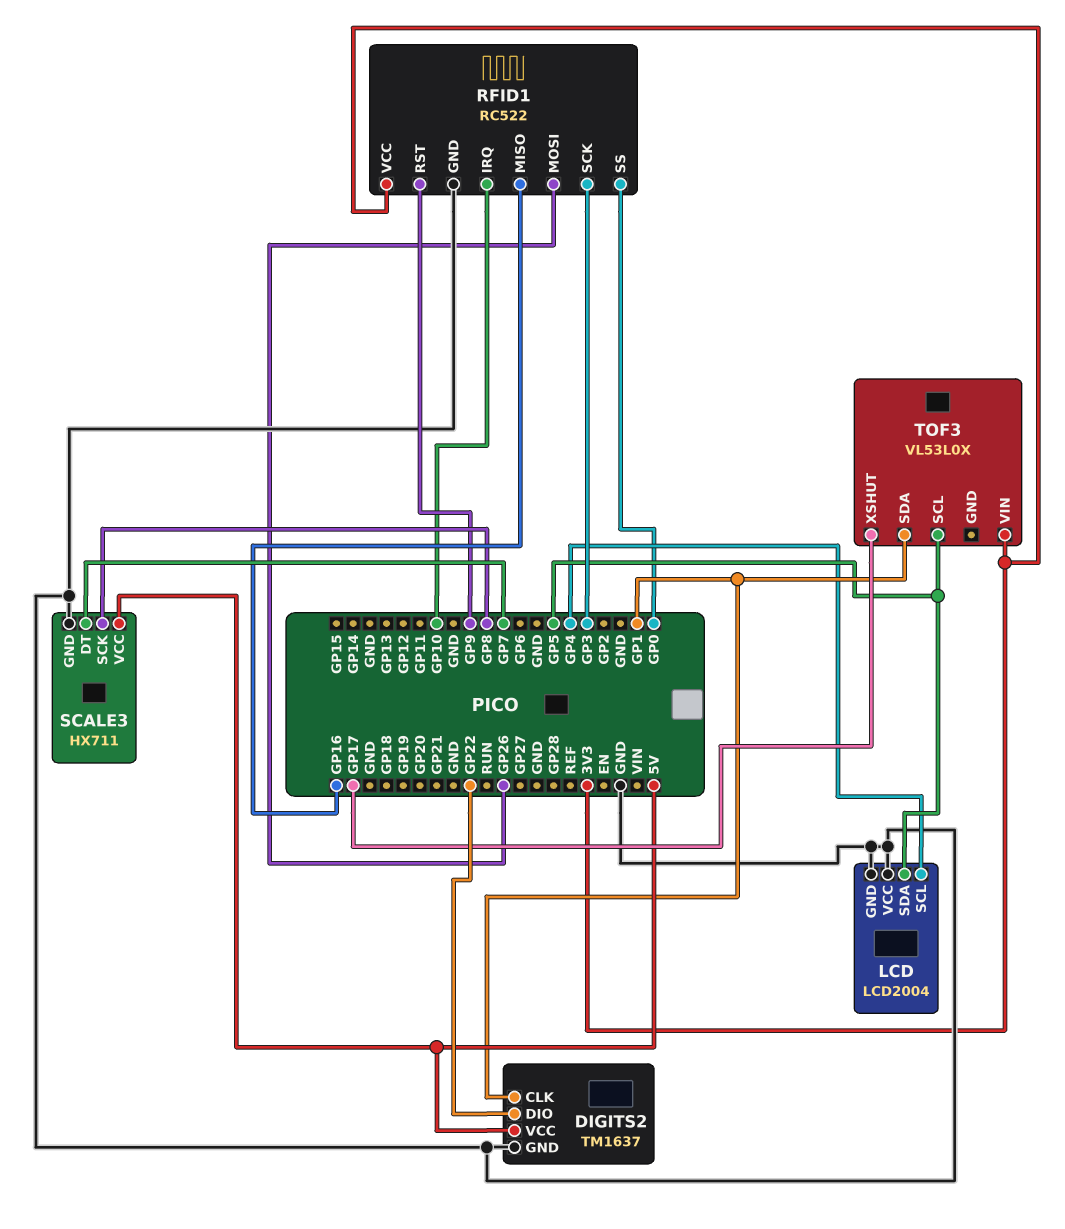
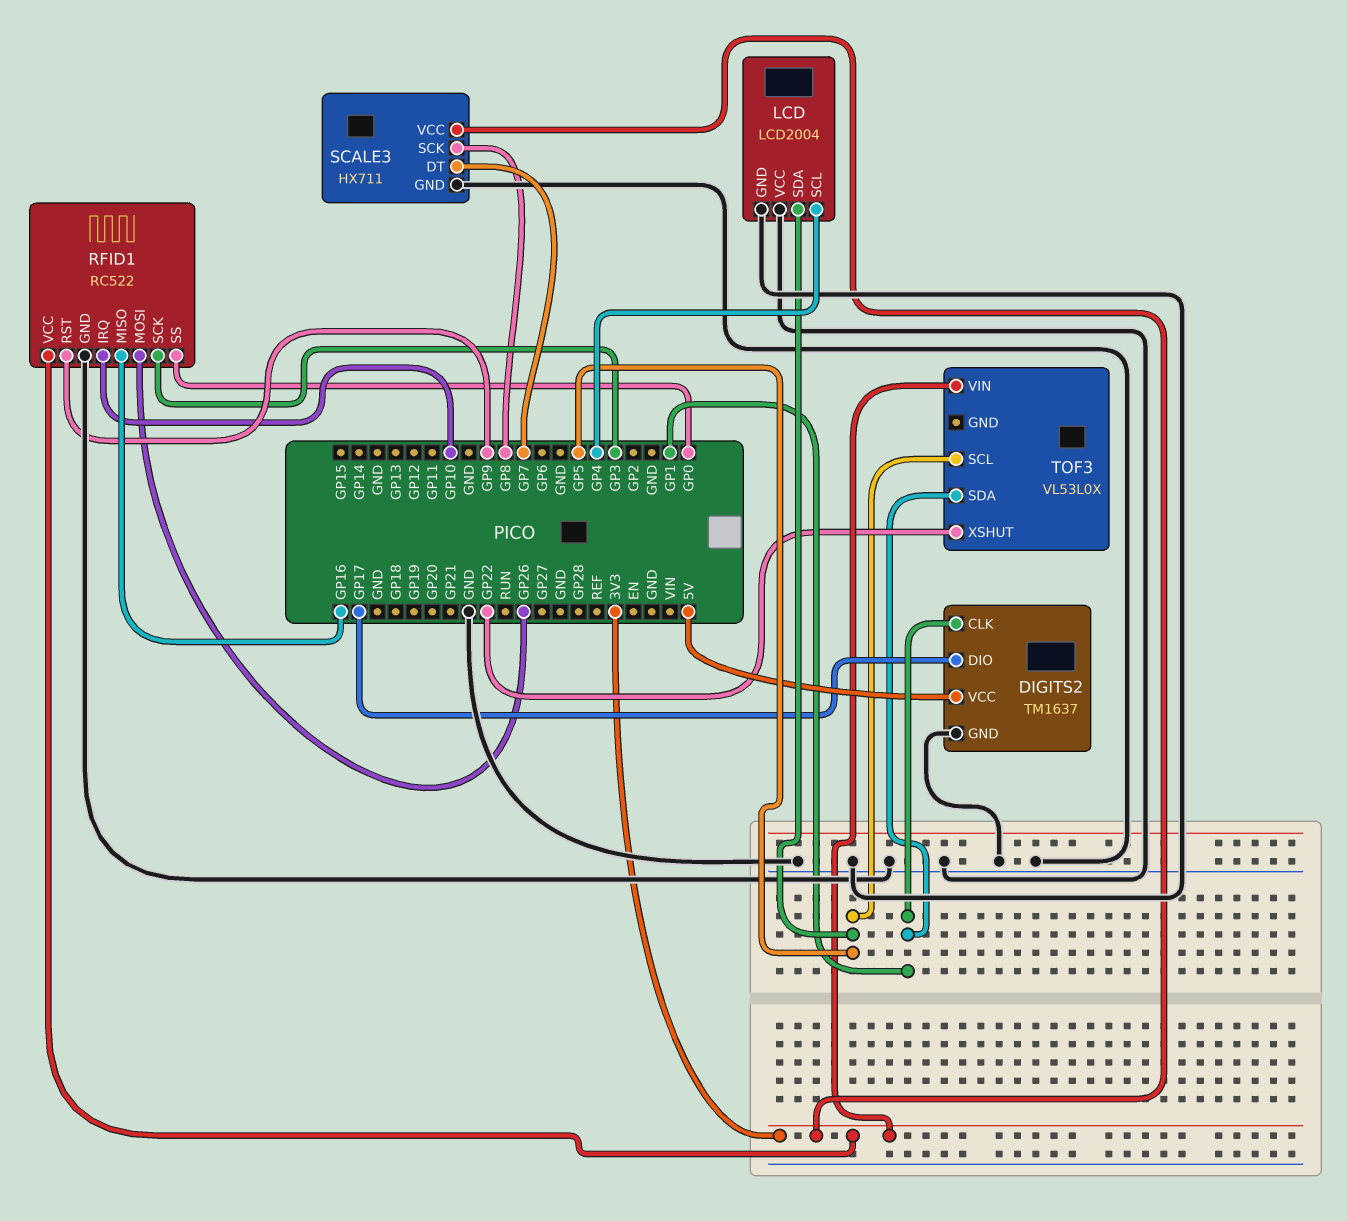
DIGITS2 pin DIO: GP22 -> GP17
SCALE3 pin VCC: 5V -> 3V3
TOF3 pin XSHUT: GP17 -> GP22

